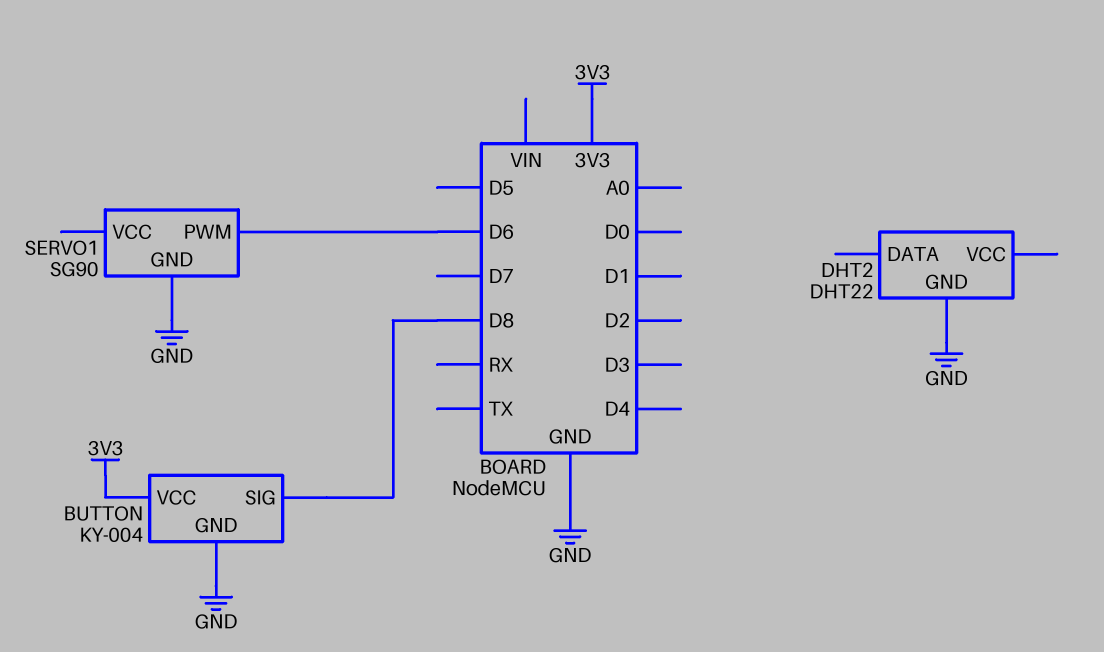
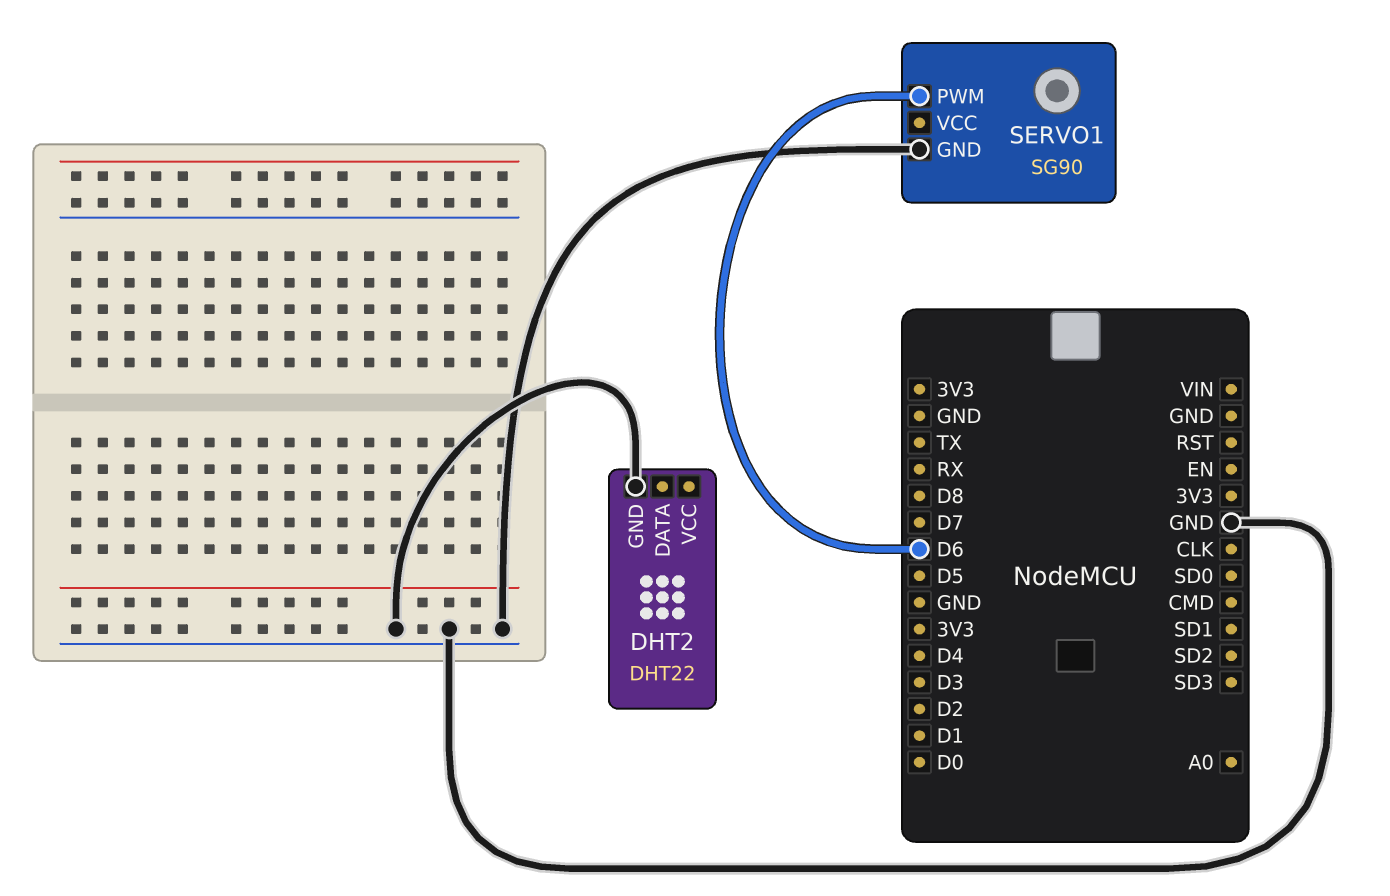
BUTTON: KY-004 -> none
BUTTON pin GND: GND -> none
BUTTON pin SIG: D8 -> none
BUTTON pin VCC: 3V3 -> none

